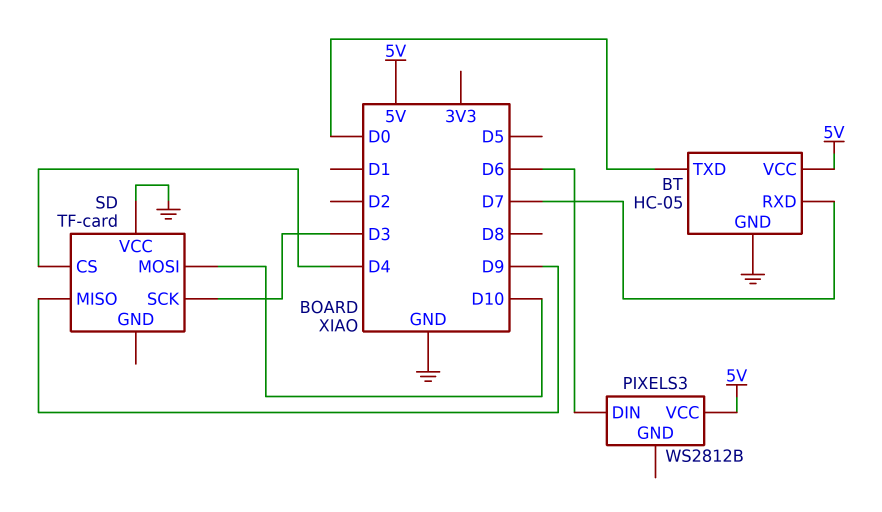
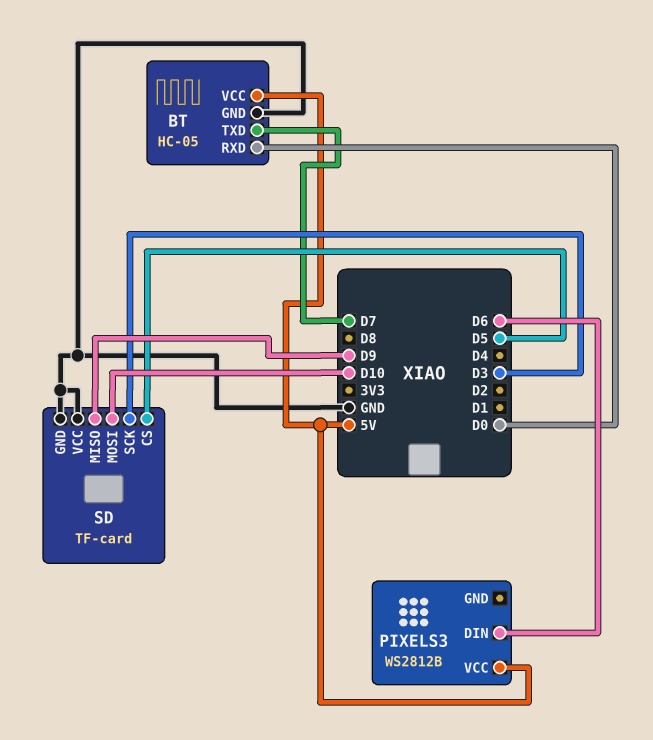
BT pin RXD: D7 -> D0
BT pin TXD: D0 -> D7
SD pin CS: D4 -> D5
SD pin GND: none -> GND

